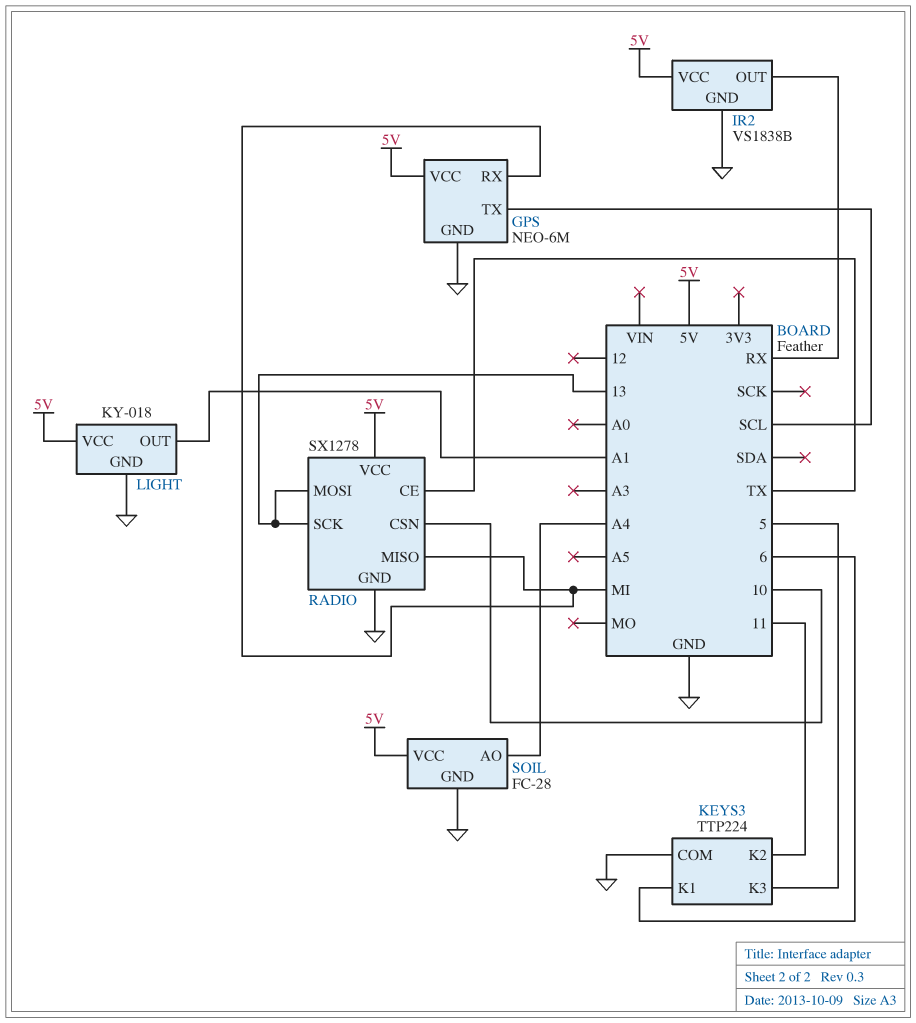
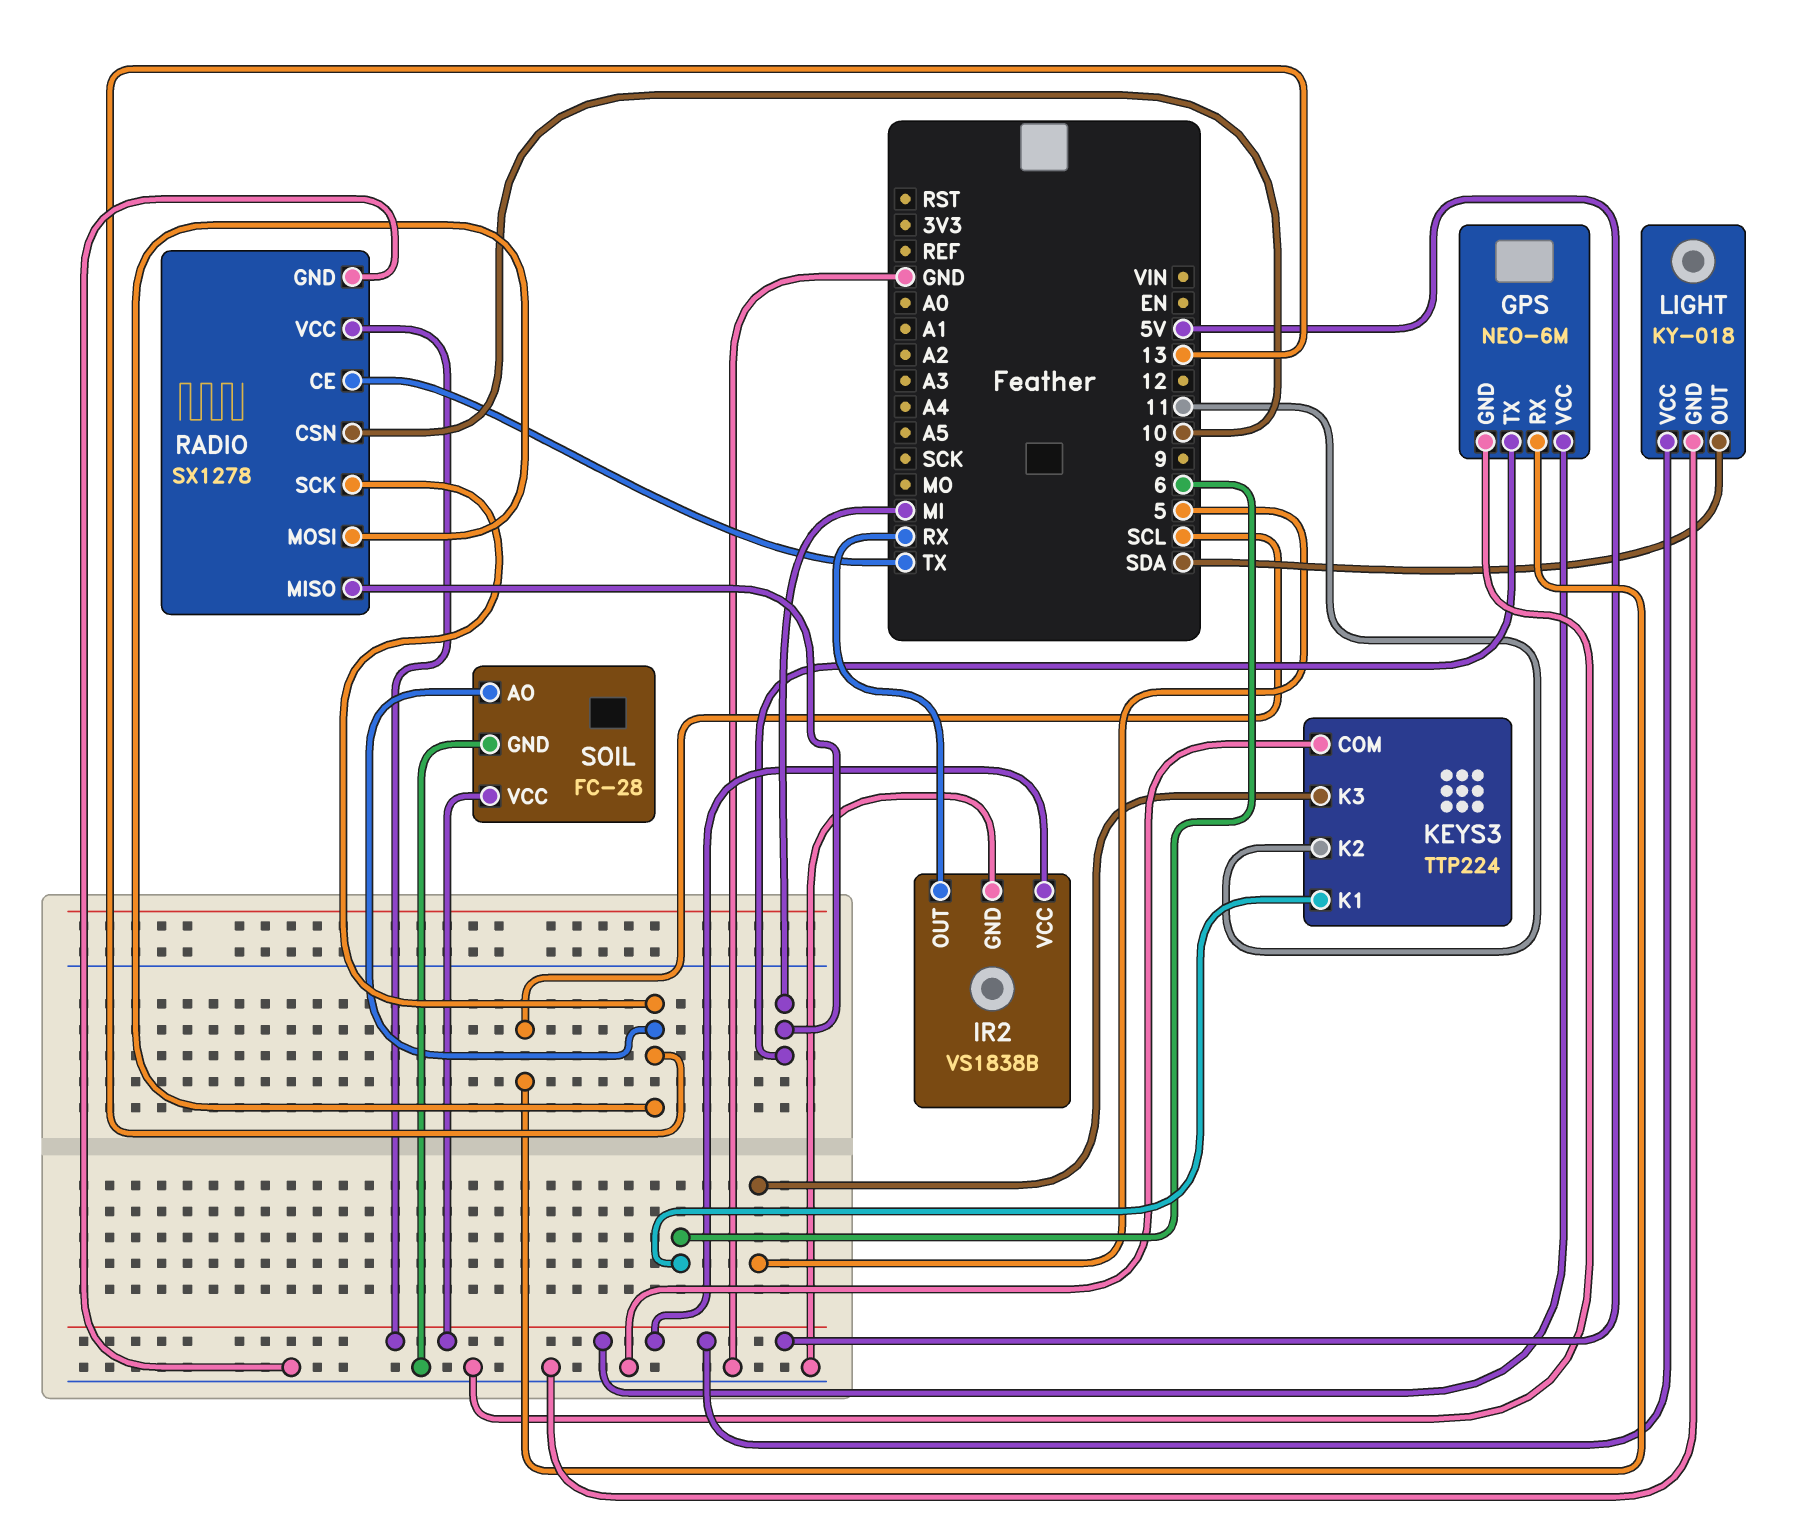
GPS pin RX: MI -> SCL
GPS pin TX: SCL -> MI
LIGHT pin OUT: A1 -> SDA
SOIL pin AO: A4 -> 13

